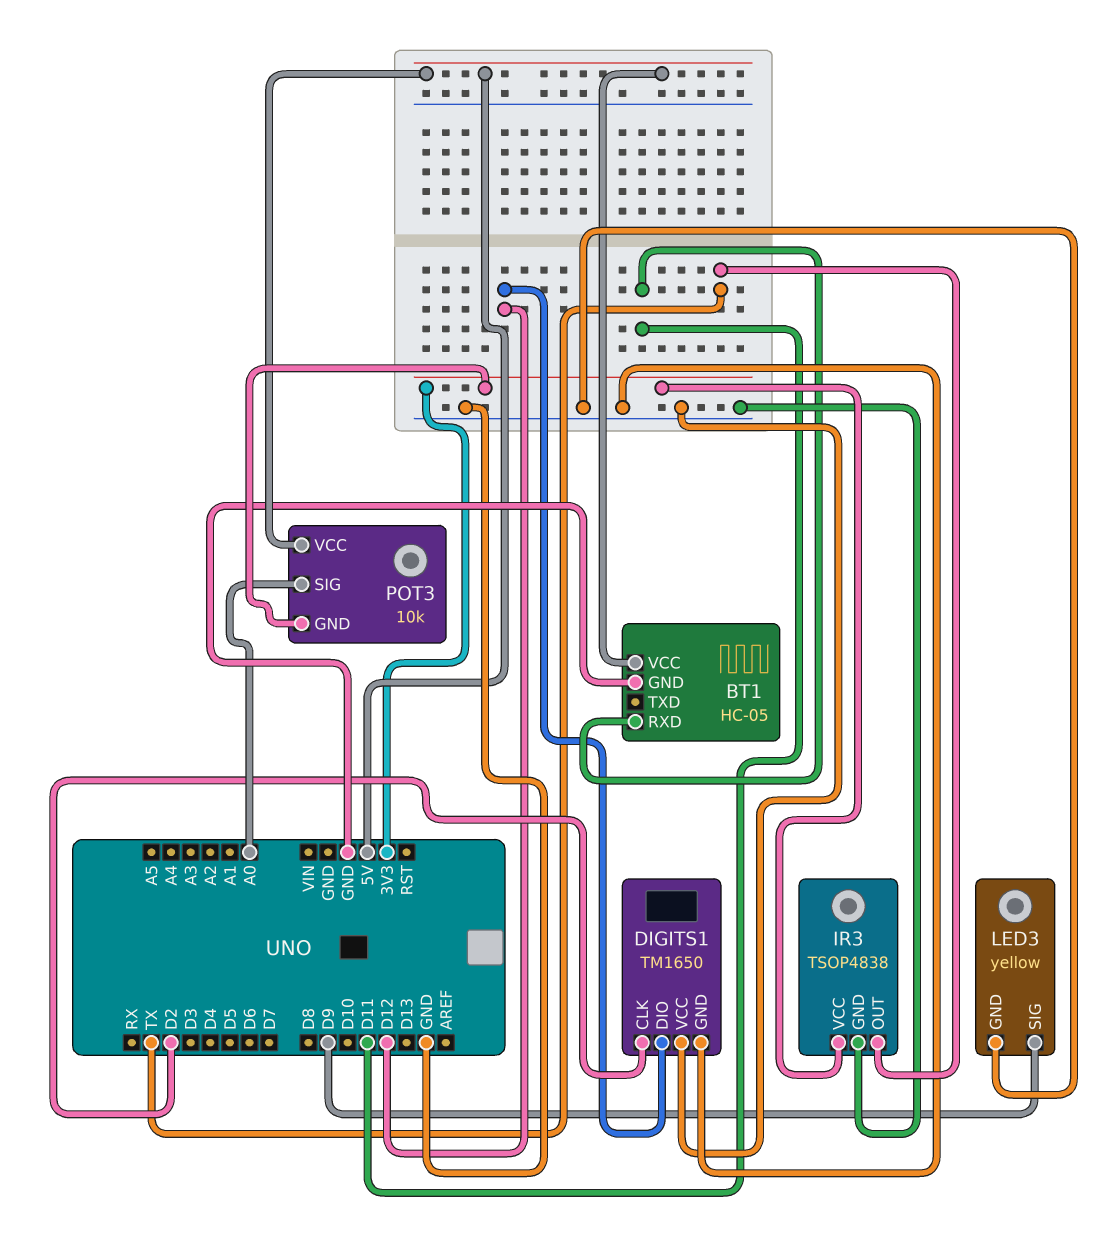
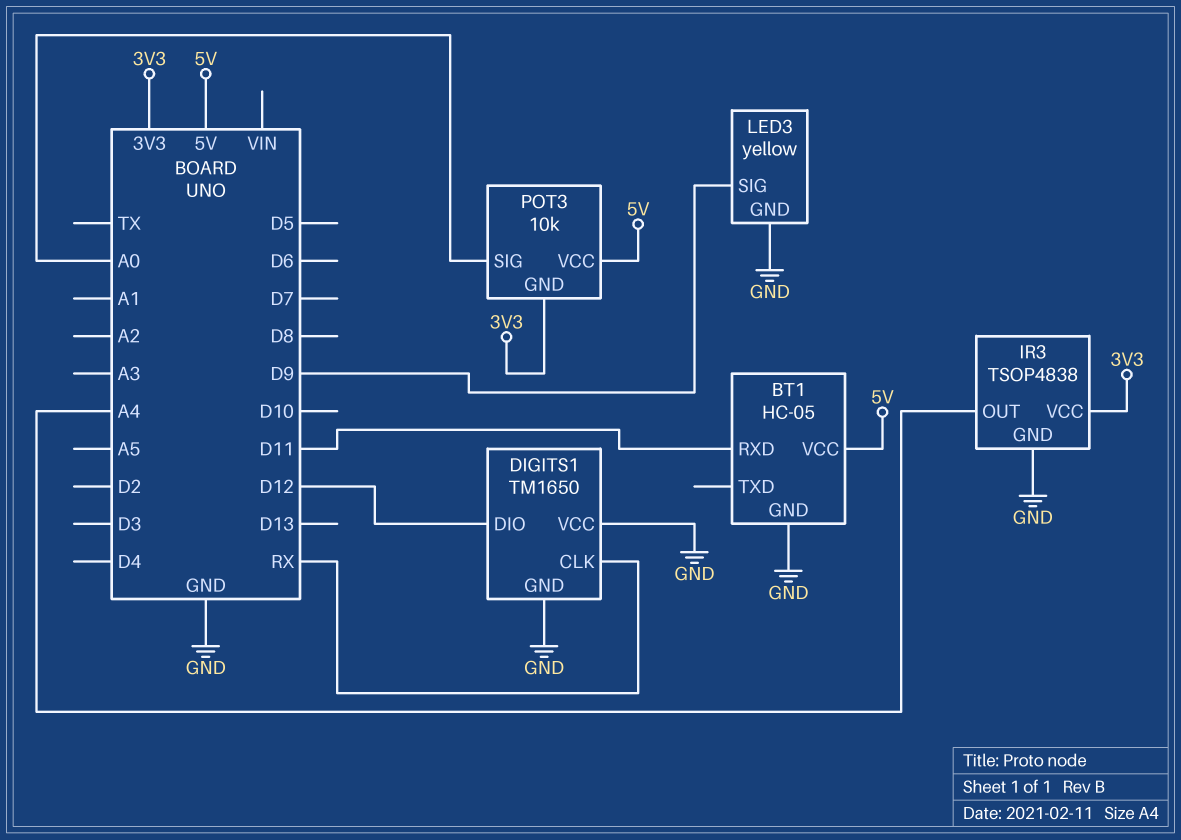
DIGITS1 pin CLK: D2 -> RX
IR3 pin OUT: TX -> A4

